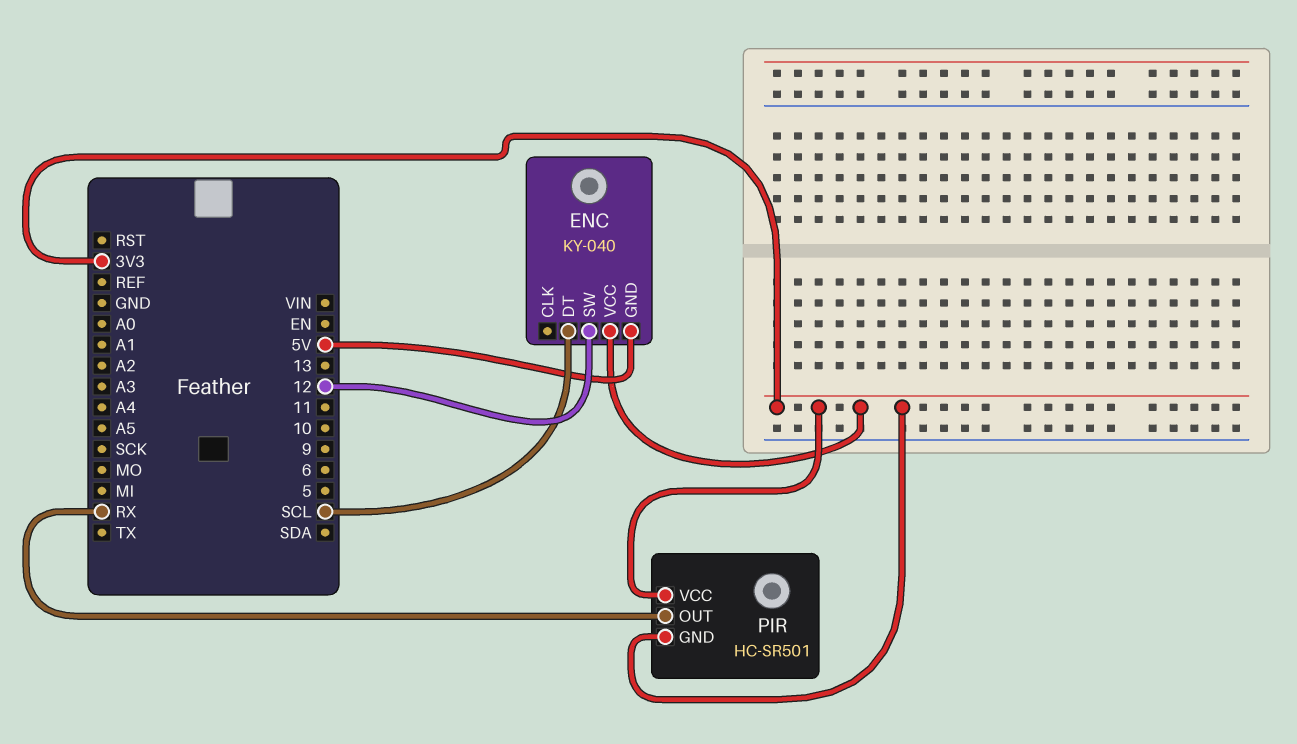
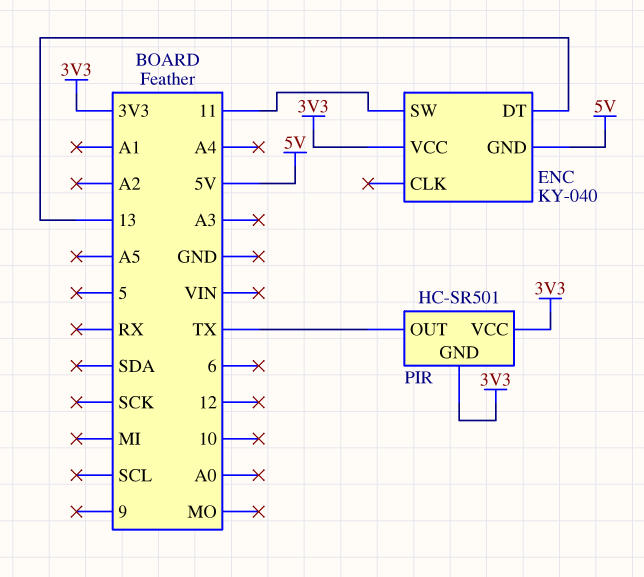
ENC pin DT: SCL -> 13
ENC pin SW: 12 -> 11
PIR pin OUT: RX -> TX

